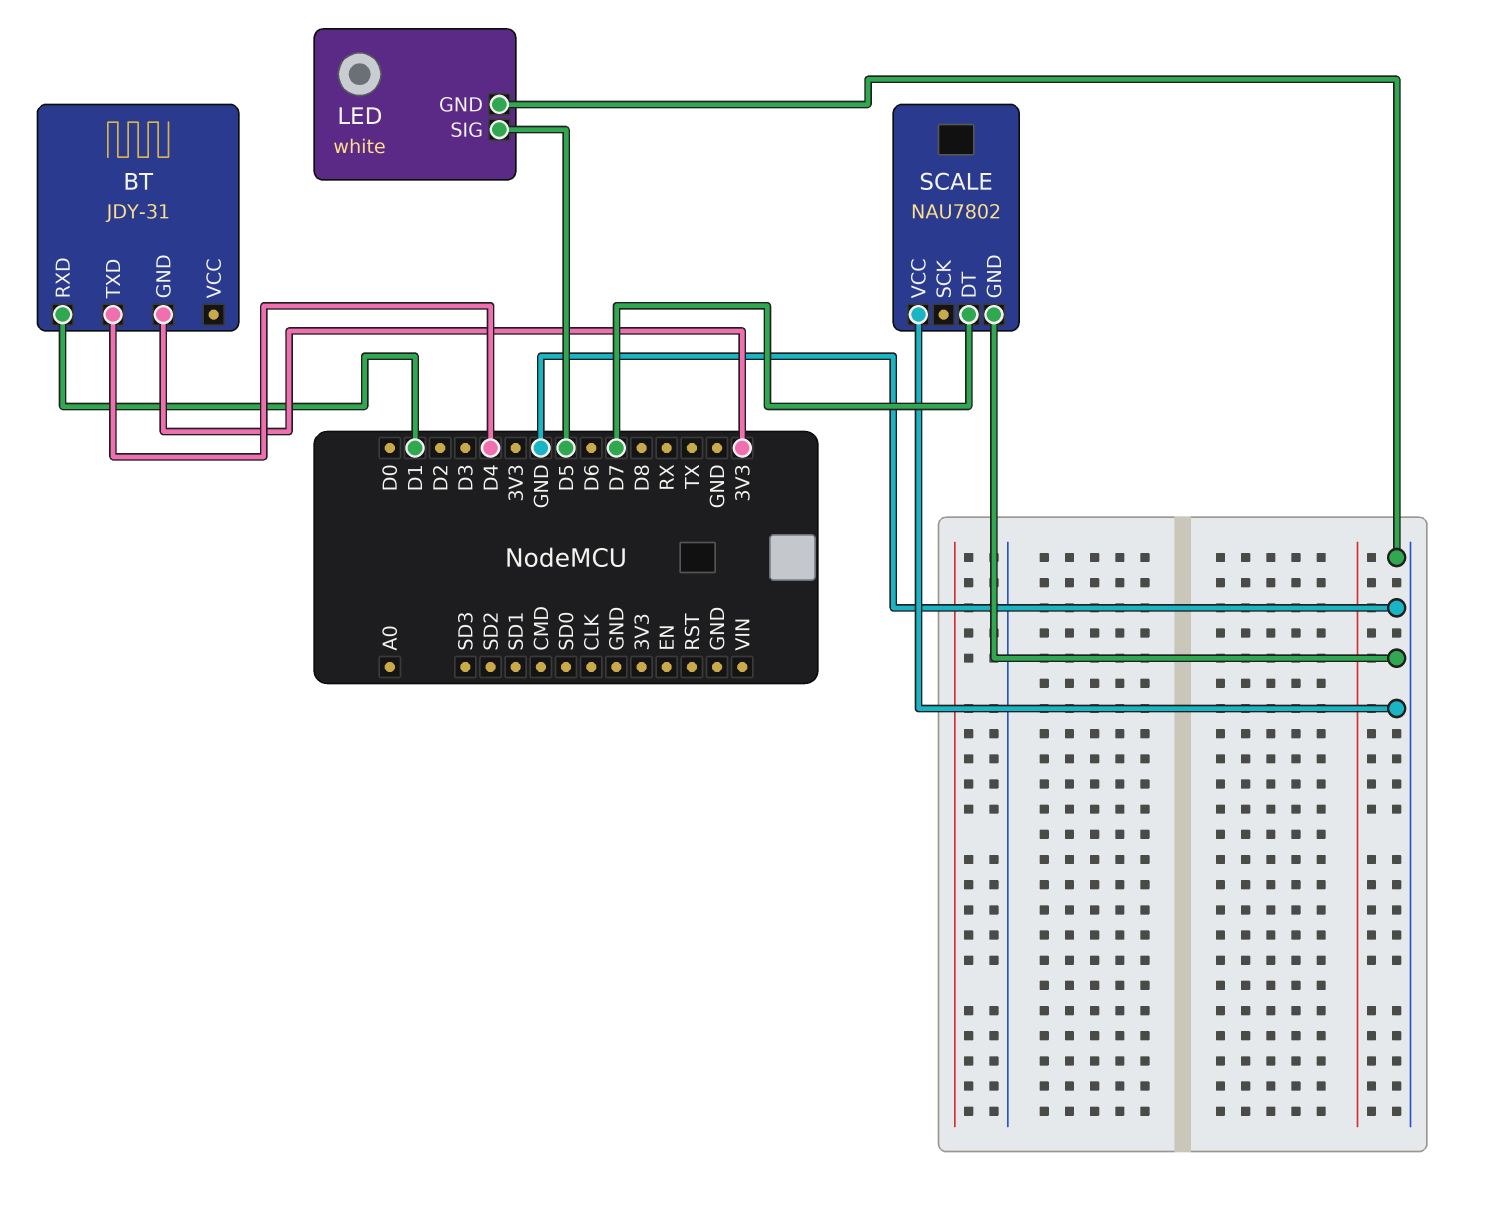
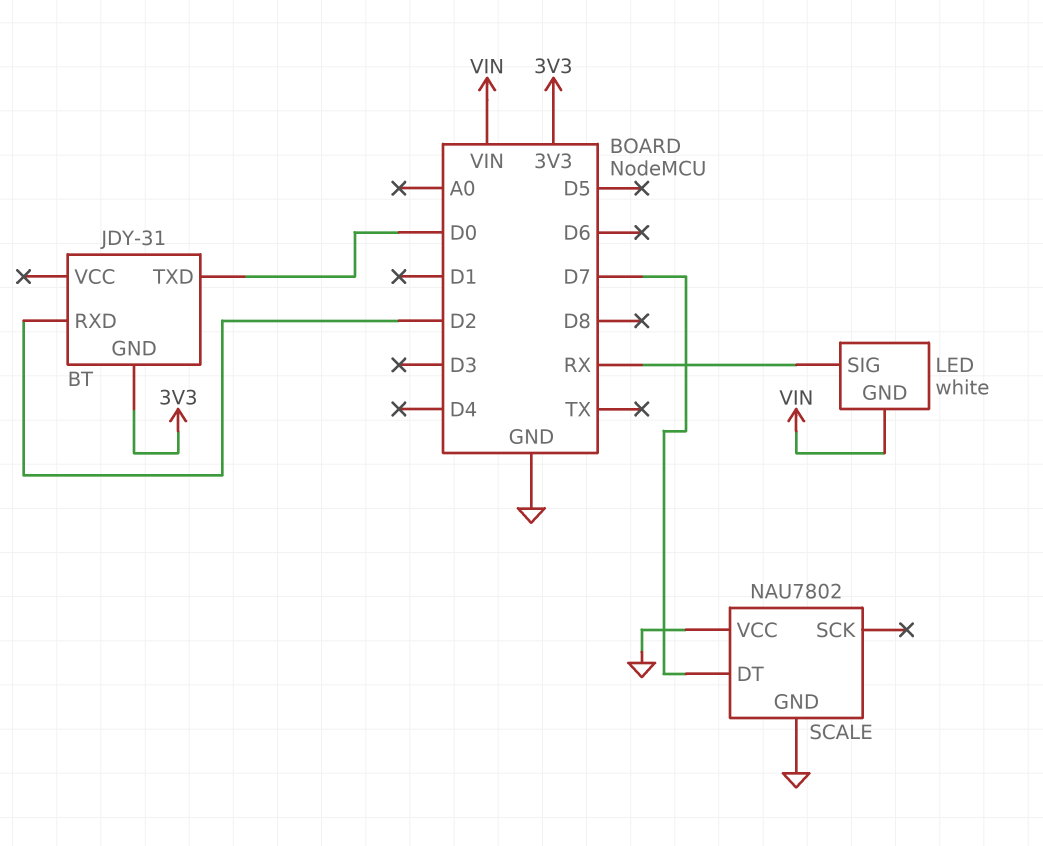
BT pin RXD: D1 -> D2
BT pin TXD: D4 -> D0
LED pin GND: GND -> VIN
LED pin SIG: D5 -> RX

